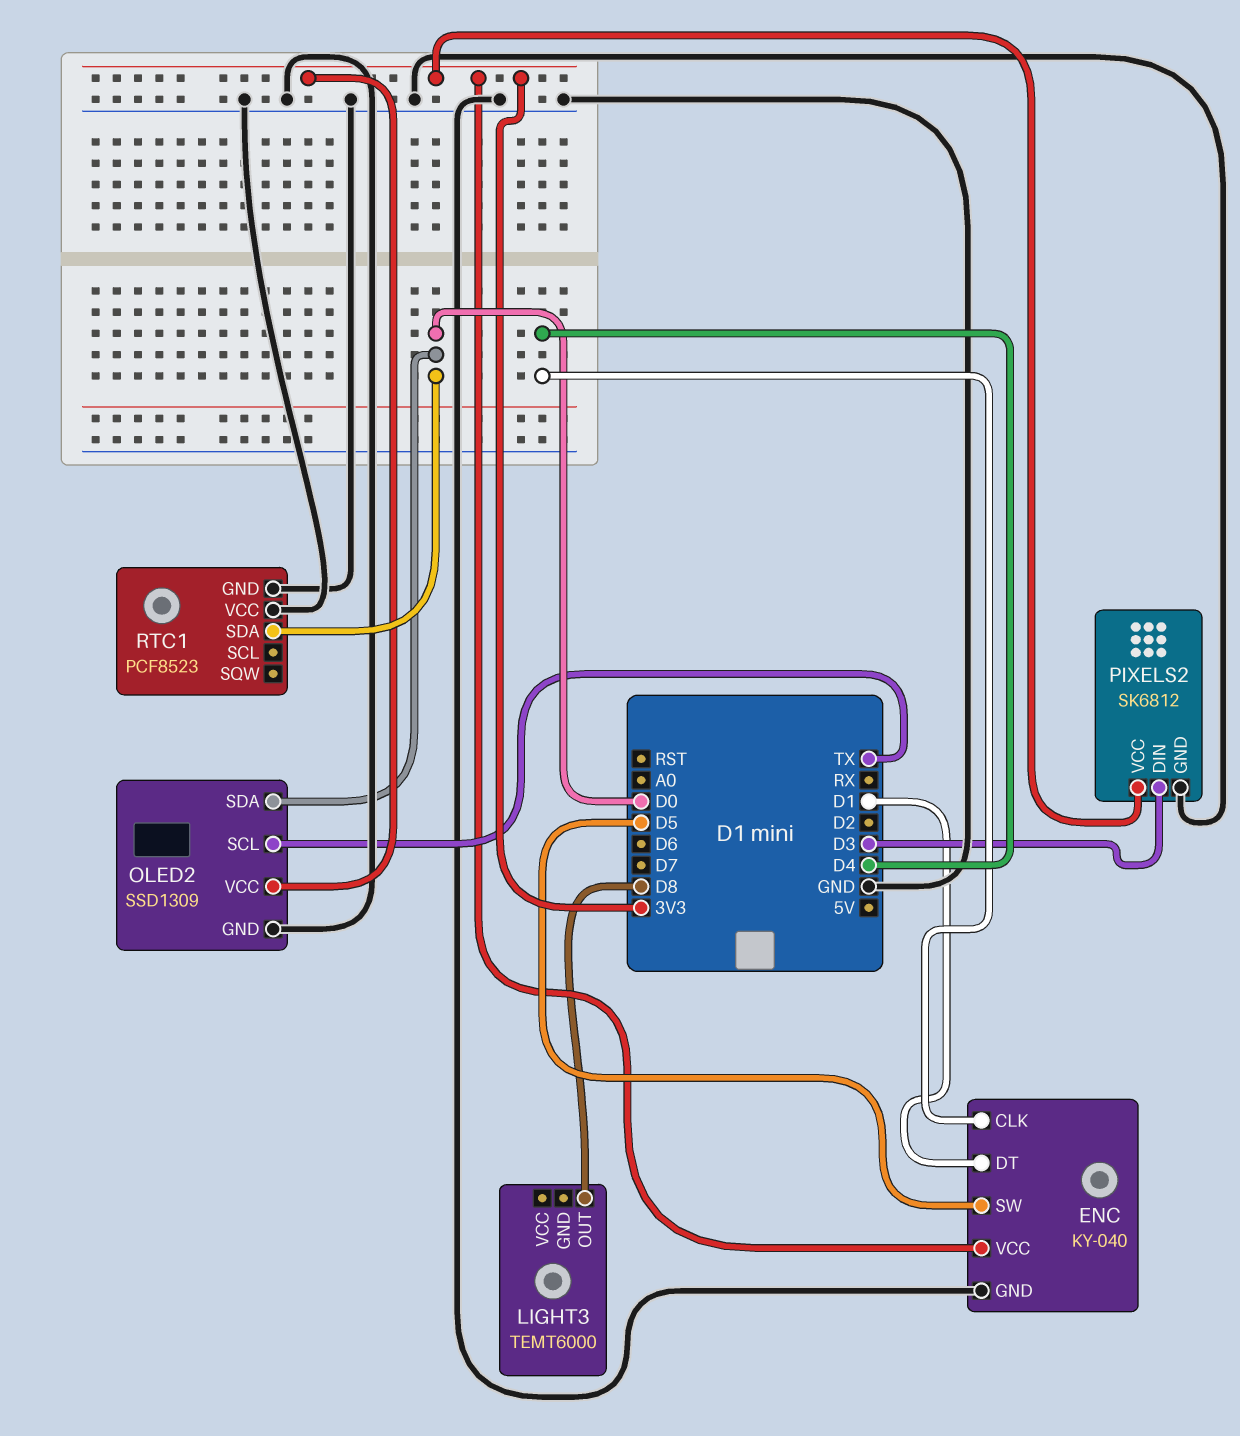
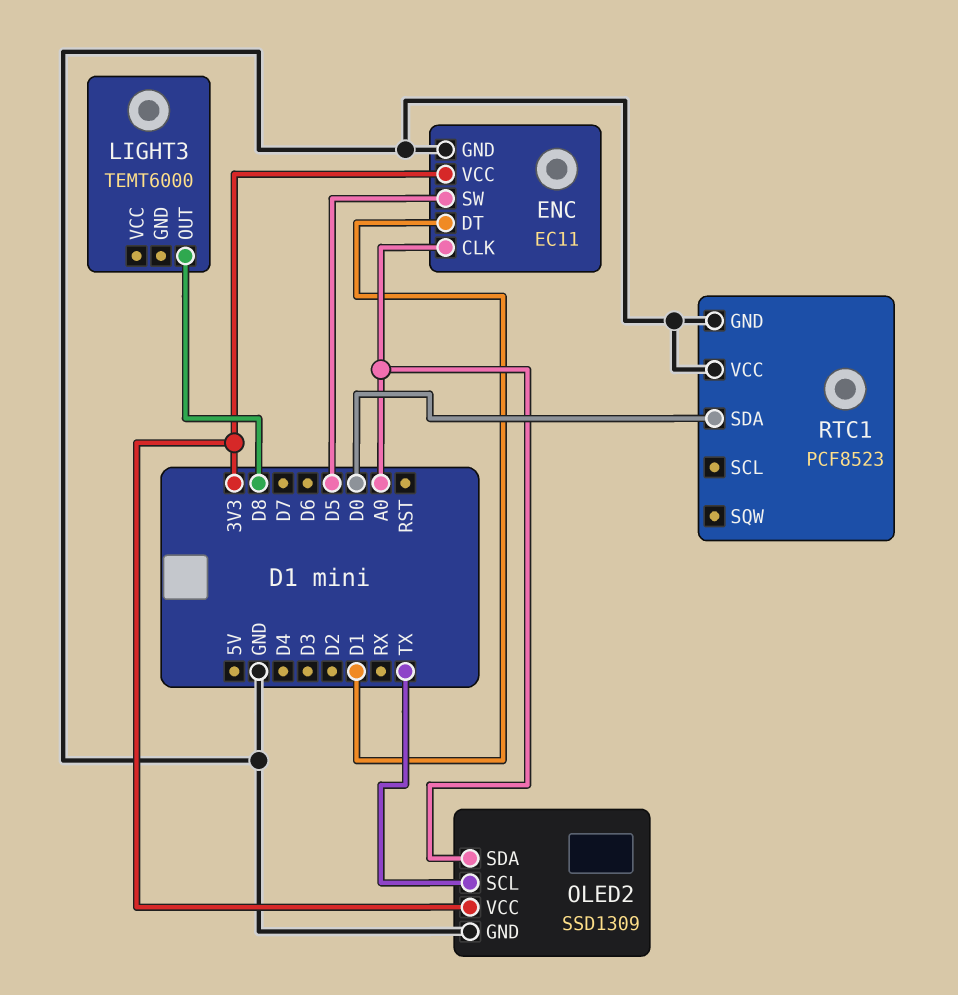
ENC: KY-040 -> EC11
ENC pin CLK: D4 -> A0
OLED2 pin SDA: D0 -> A0
PIXELS2: SK6812 -> none
PIXELS2 pin DIN: D3 -> none
PIXELS2 pin GND: GND -> none
PIXELS2 pin VCC: 3V3 -> none

